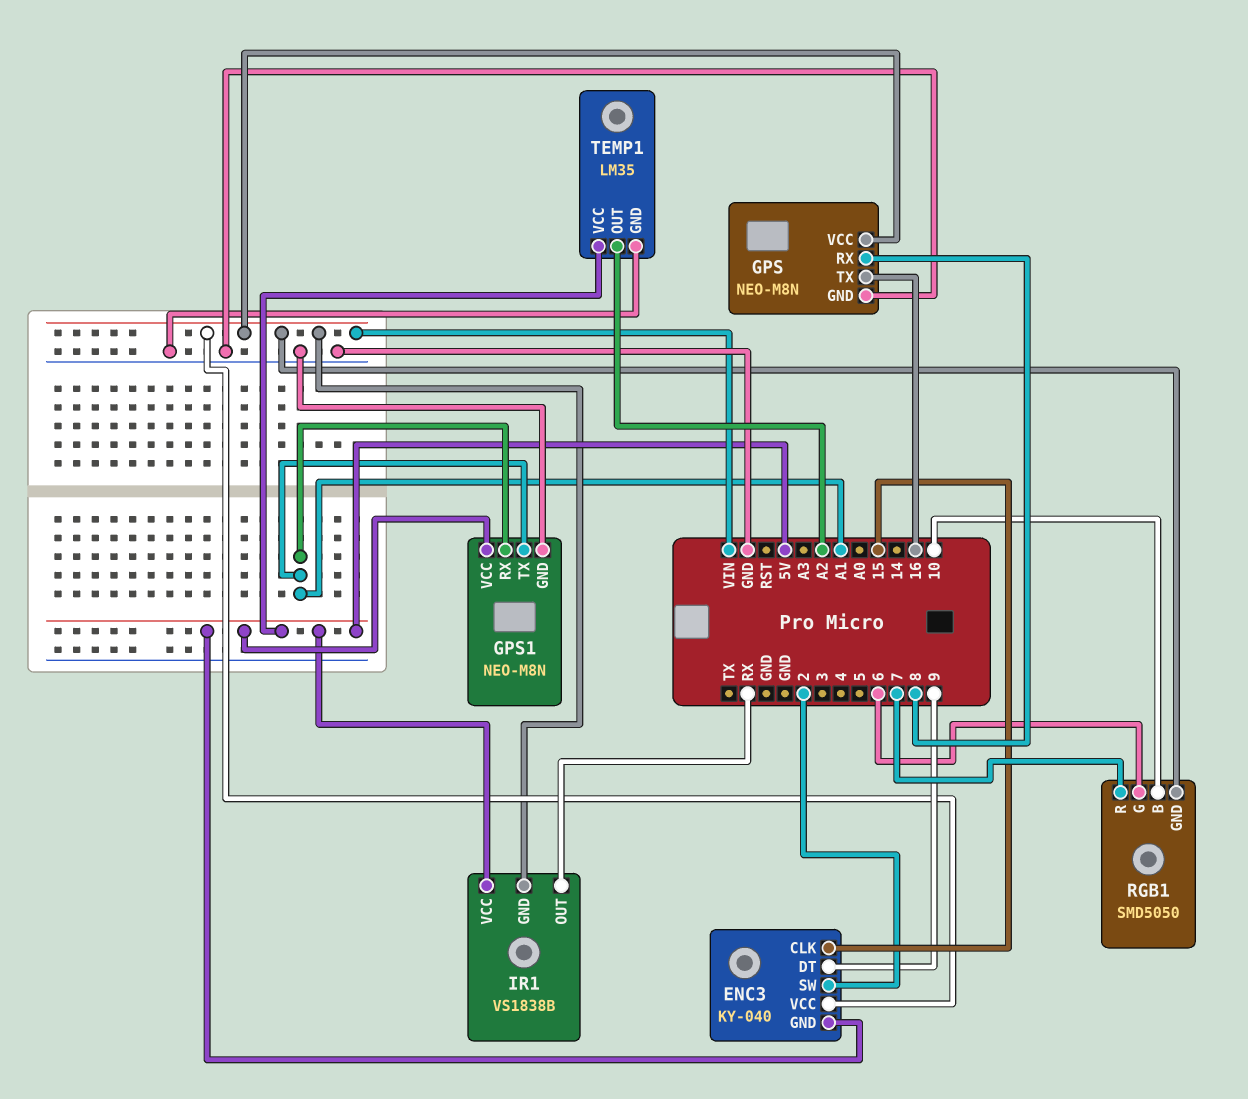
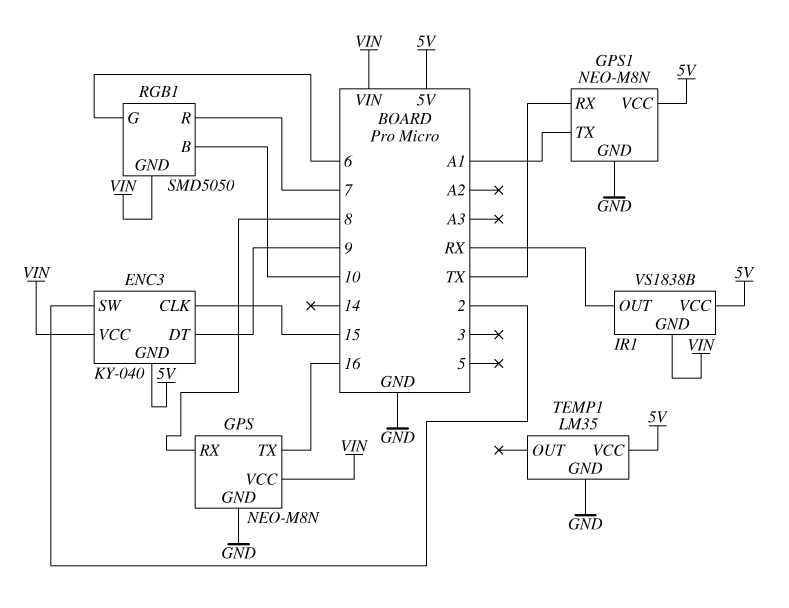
GPS1 pin RX: A1 -> TX
TEMP1 pin OUT: A2 -> none

